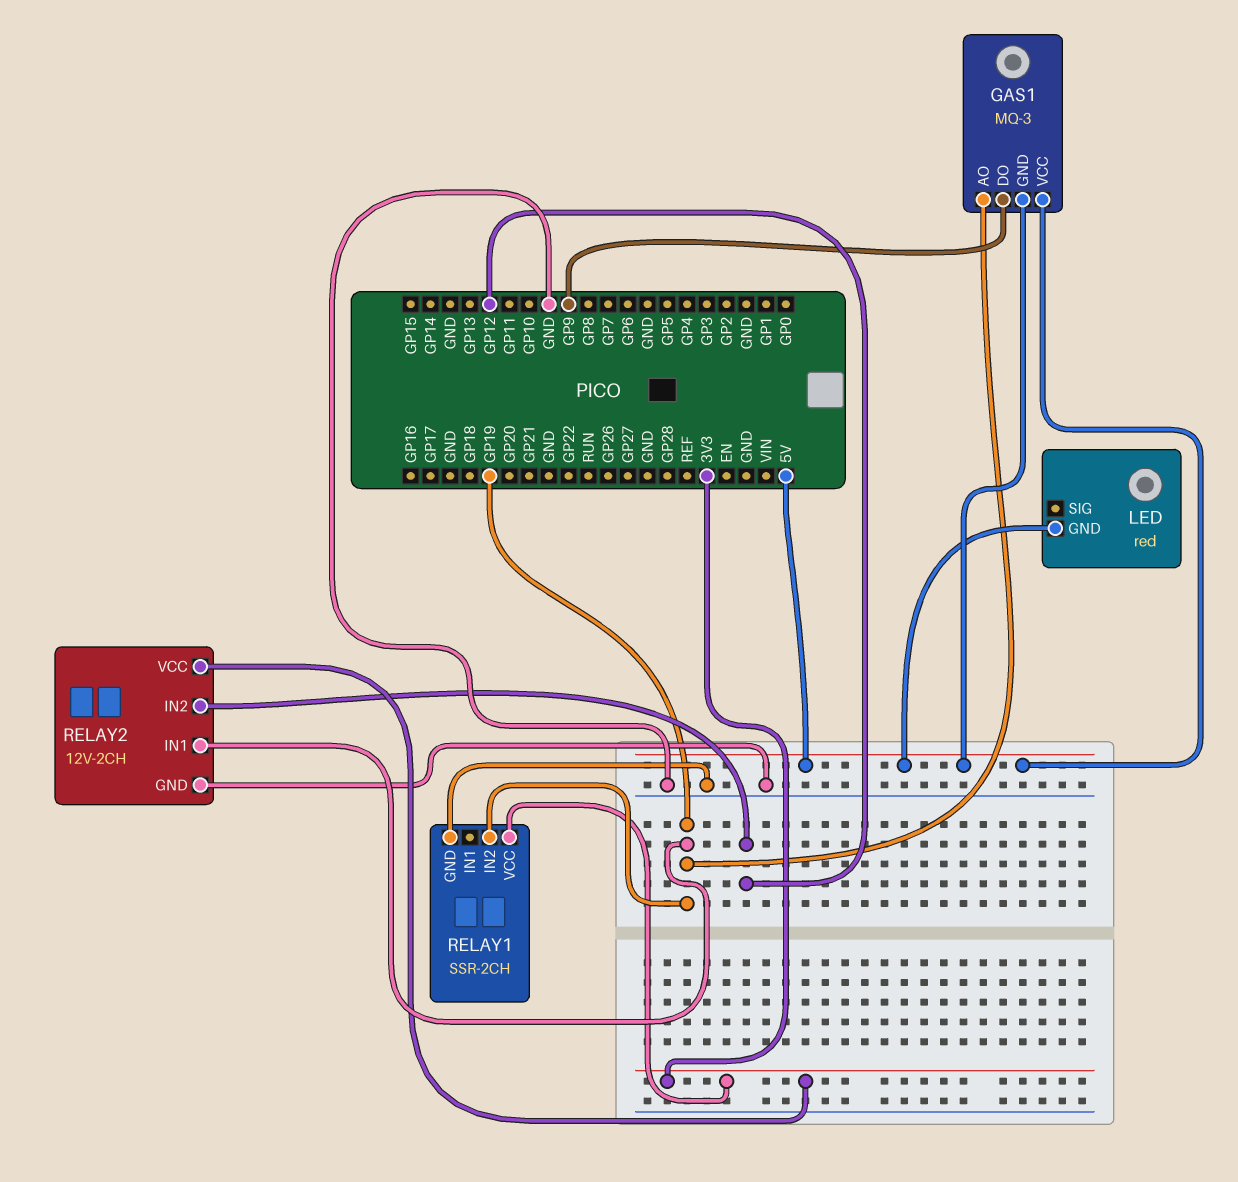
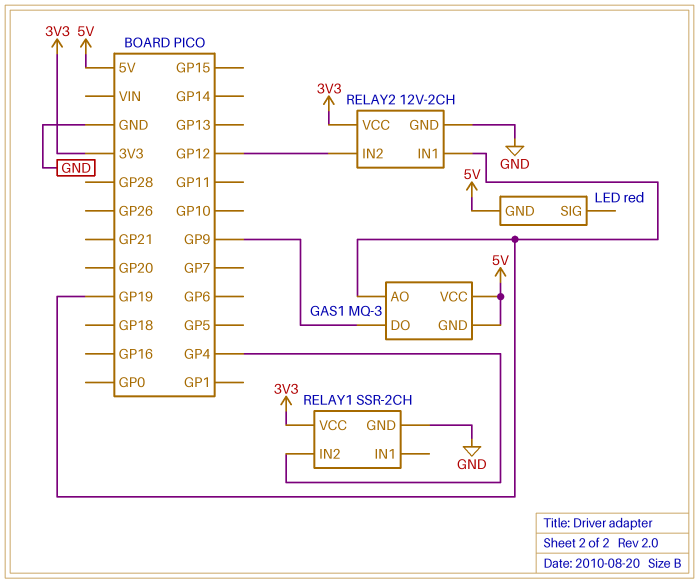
RELAY1 pin IN2: GP19 -> GP4

